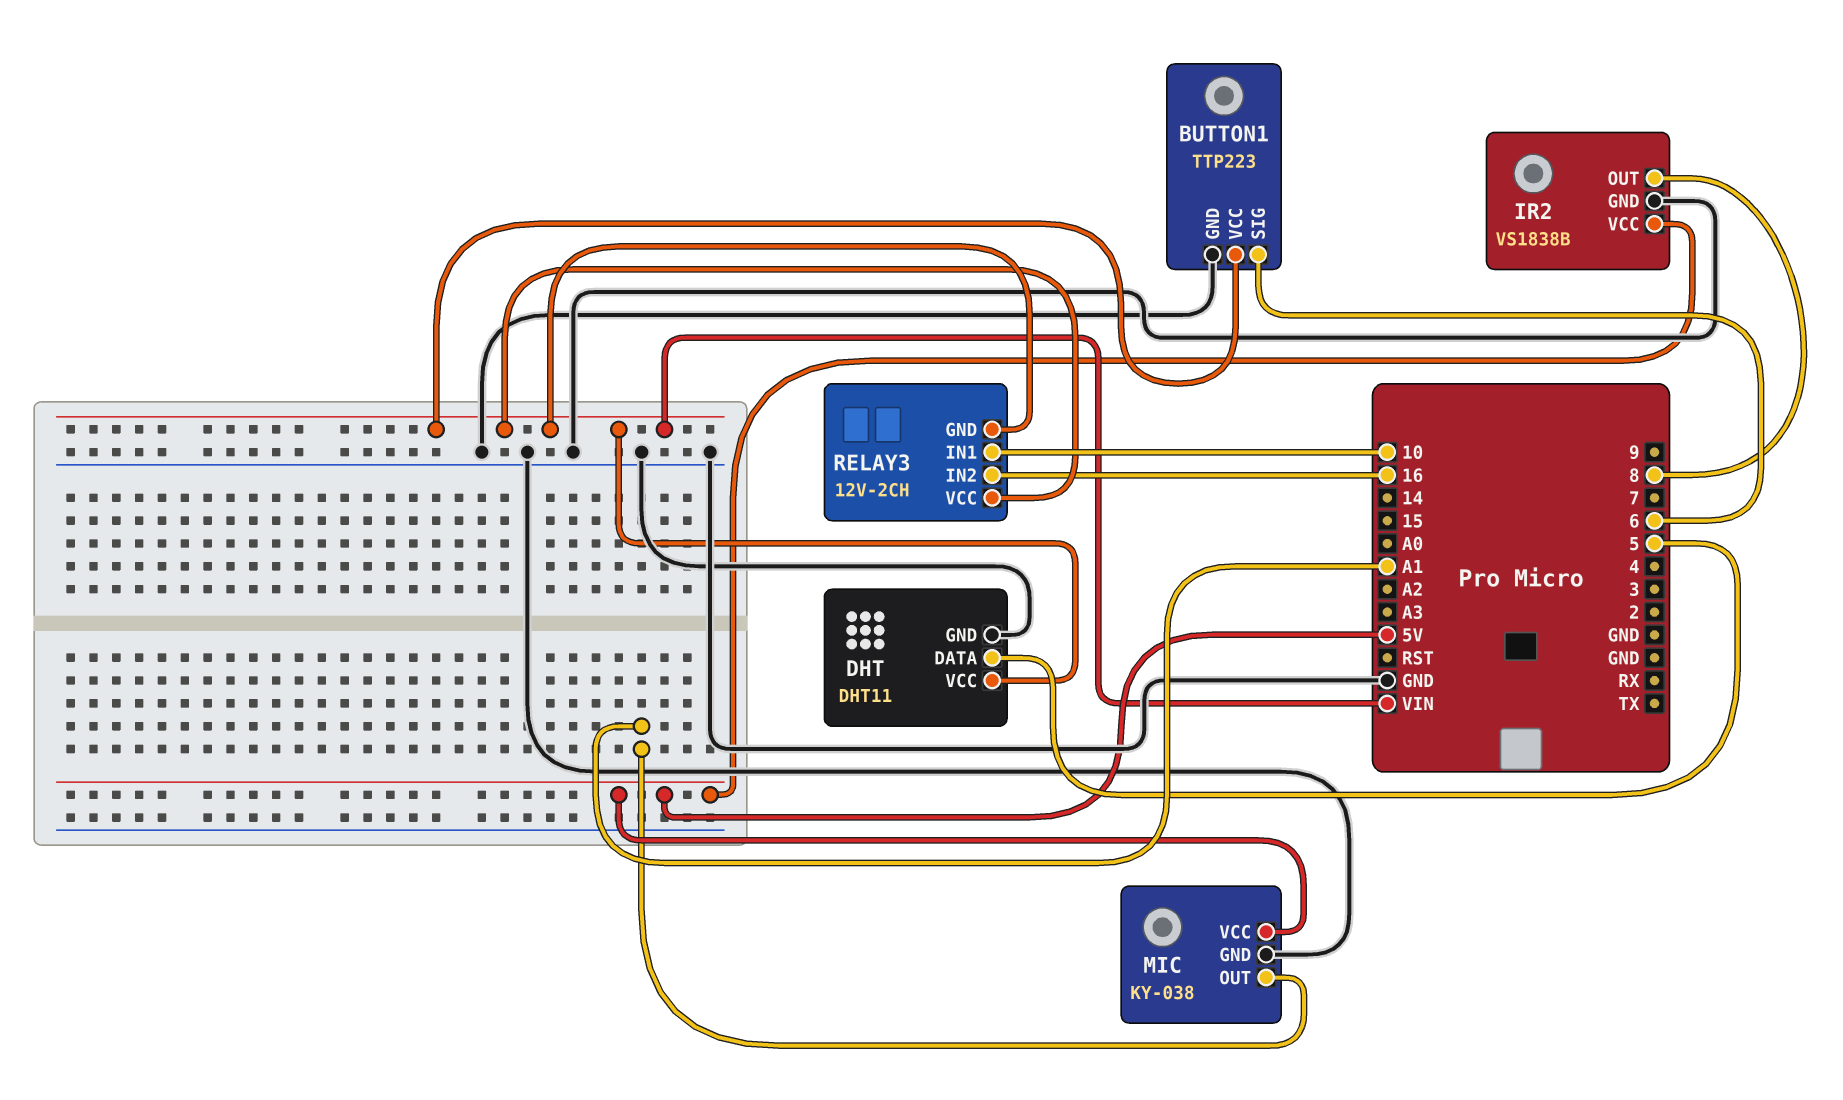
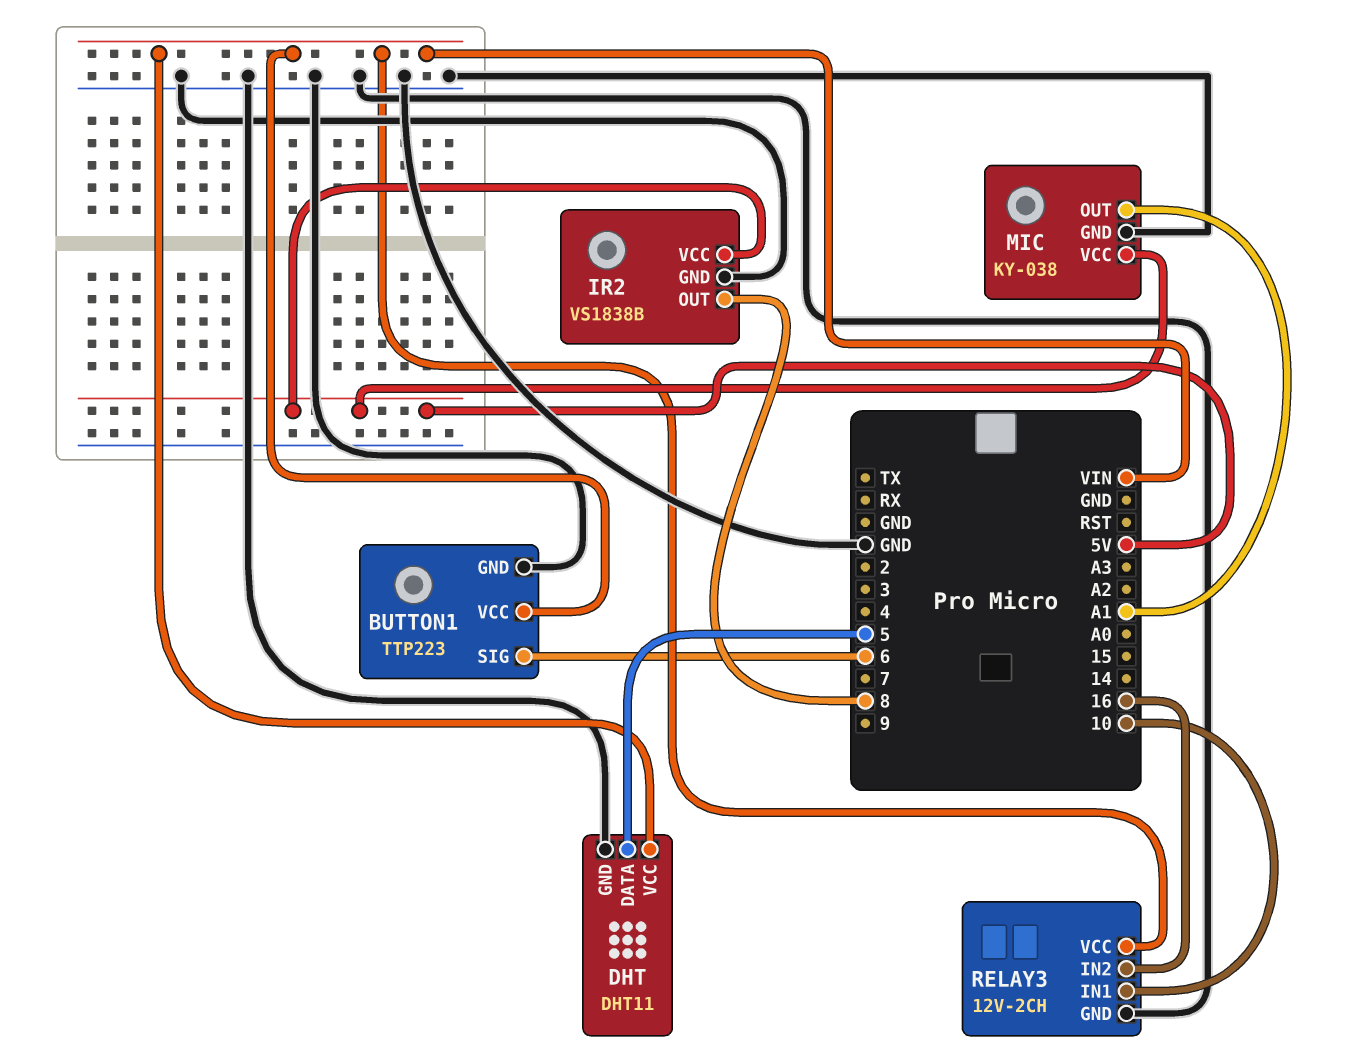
RELAY3 pin GND: VIN -> GND

